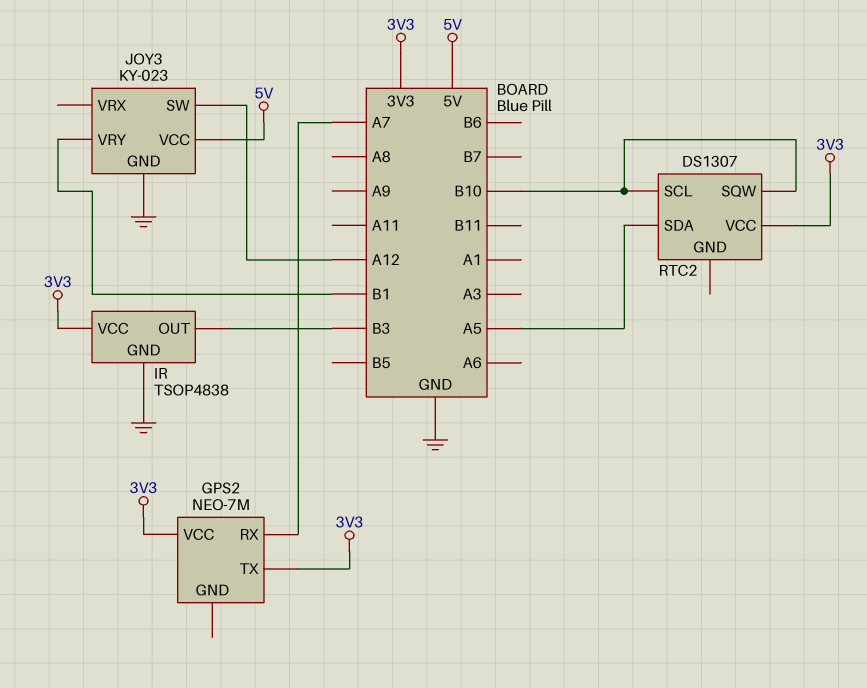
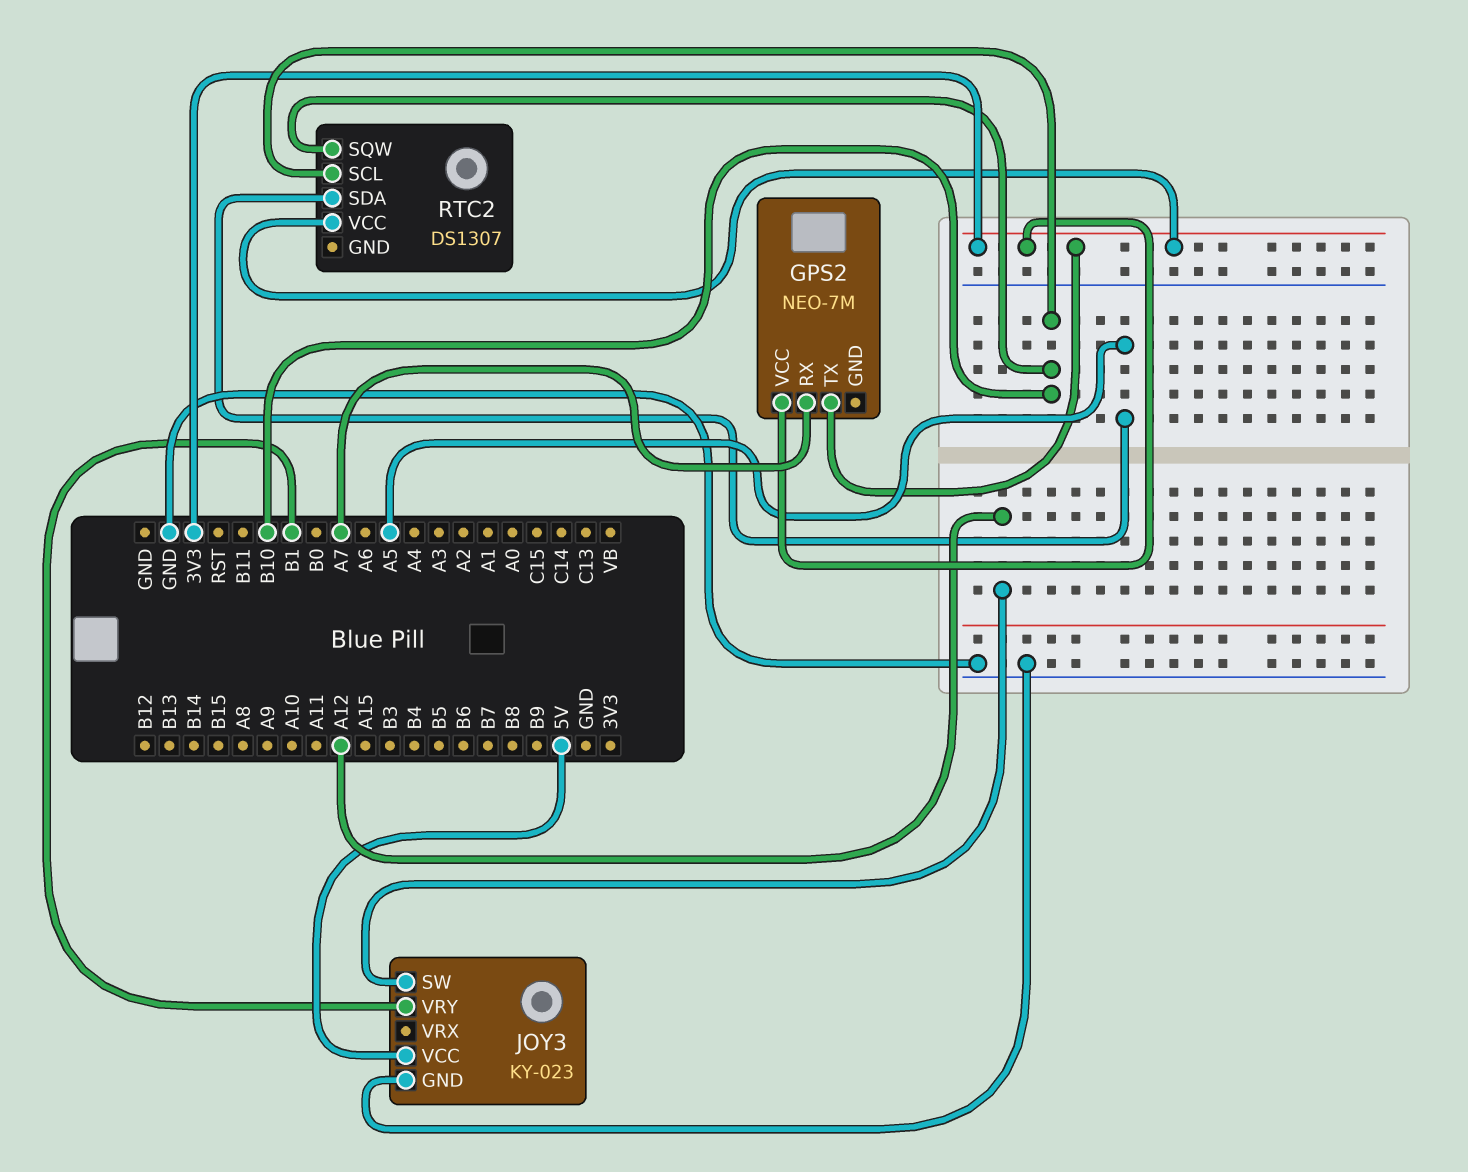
IR: TSOP4838 -> none
IR pin GND: GND -> none
IR pin OUT: B3 -> none
IR pin VCC: 3V3 -> none

